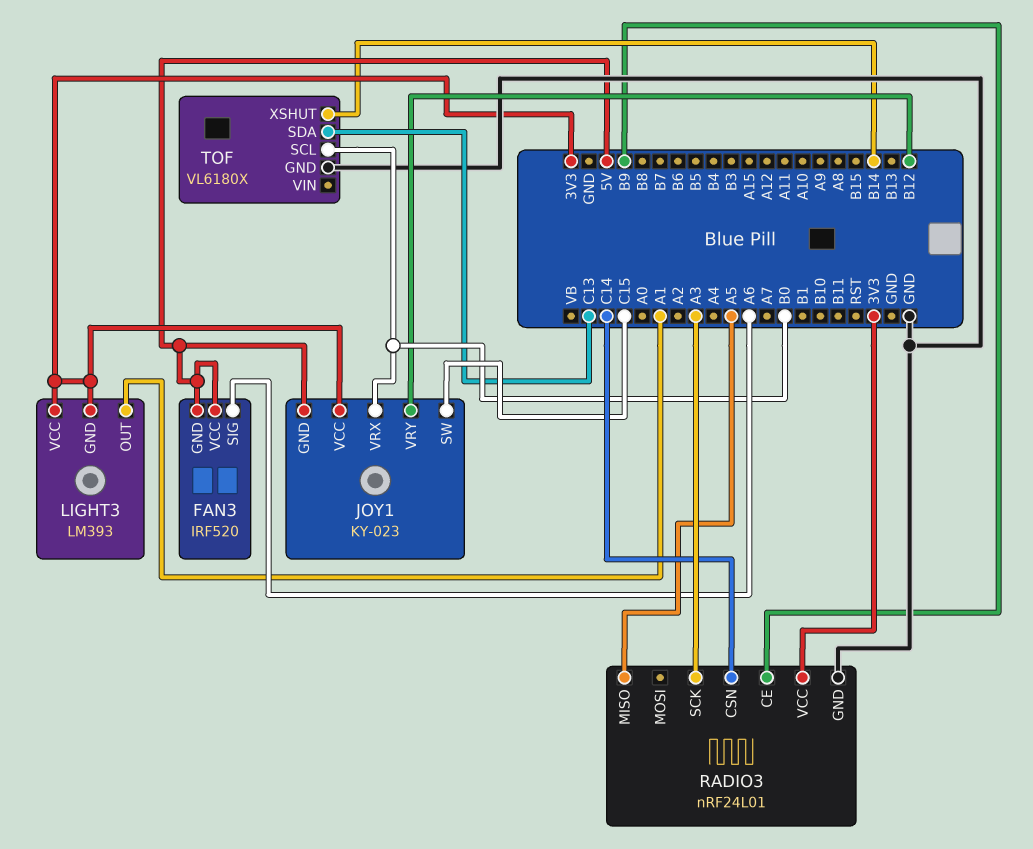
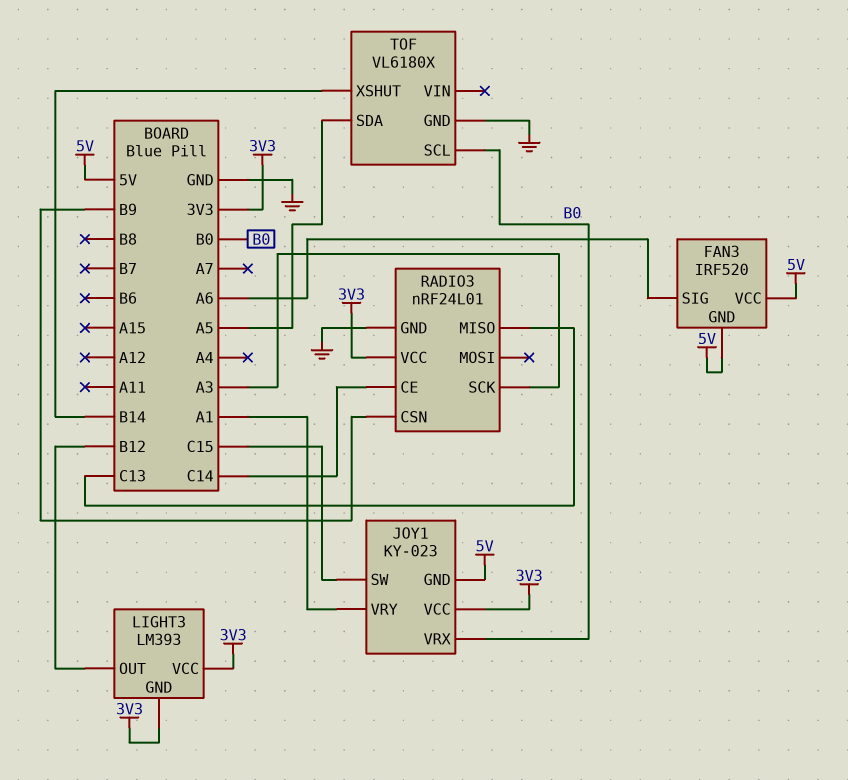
JOY1 pin VRY: B12 -> A1
LIGHT3 pin OUT: A1 -> B12
RADIO3 pin CE: B9 -> C14
RADIO3 pin CSN: C14 -> B9
RADIO3 pin MISO: A5 -> C13
TOF pin SDA: C13 -> A5

